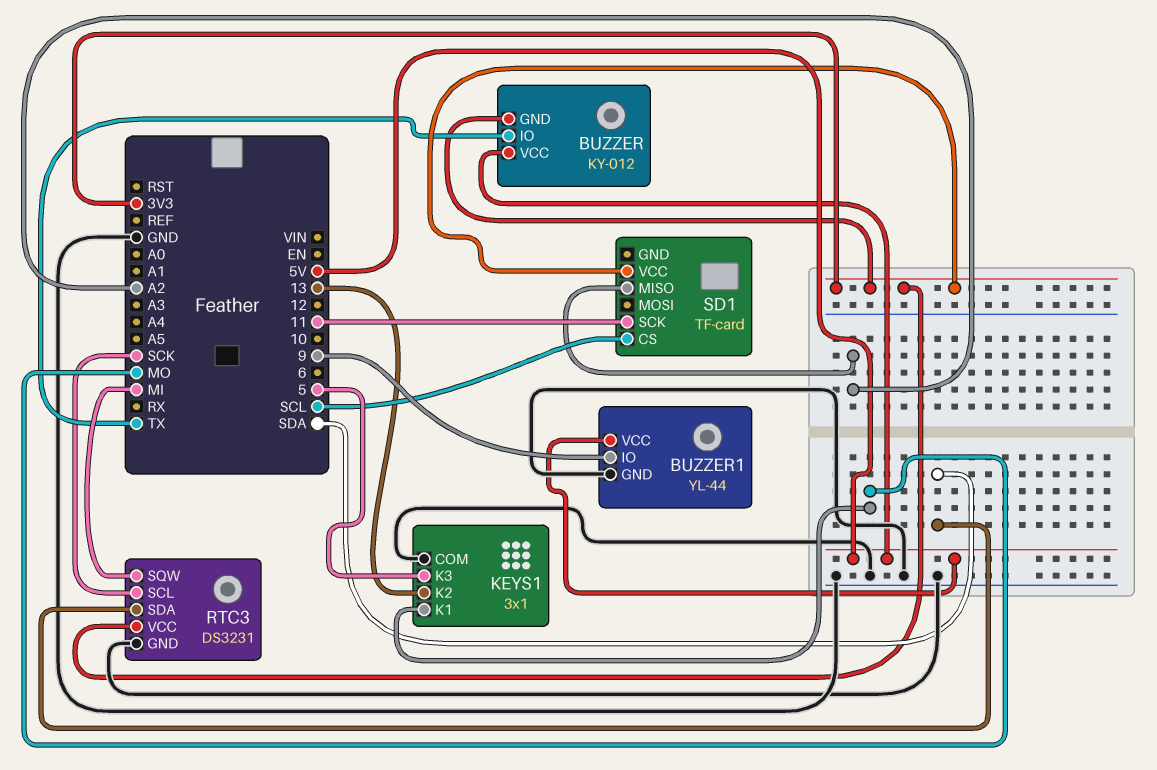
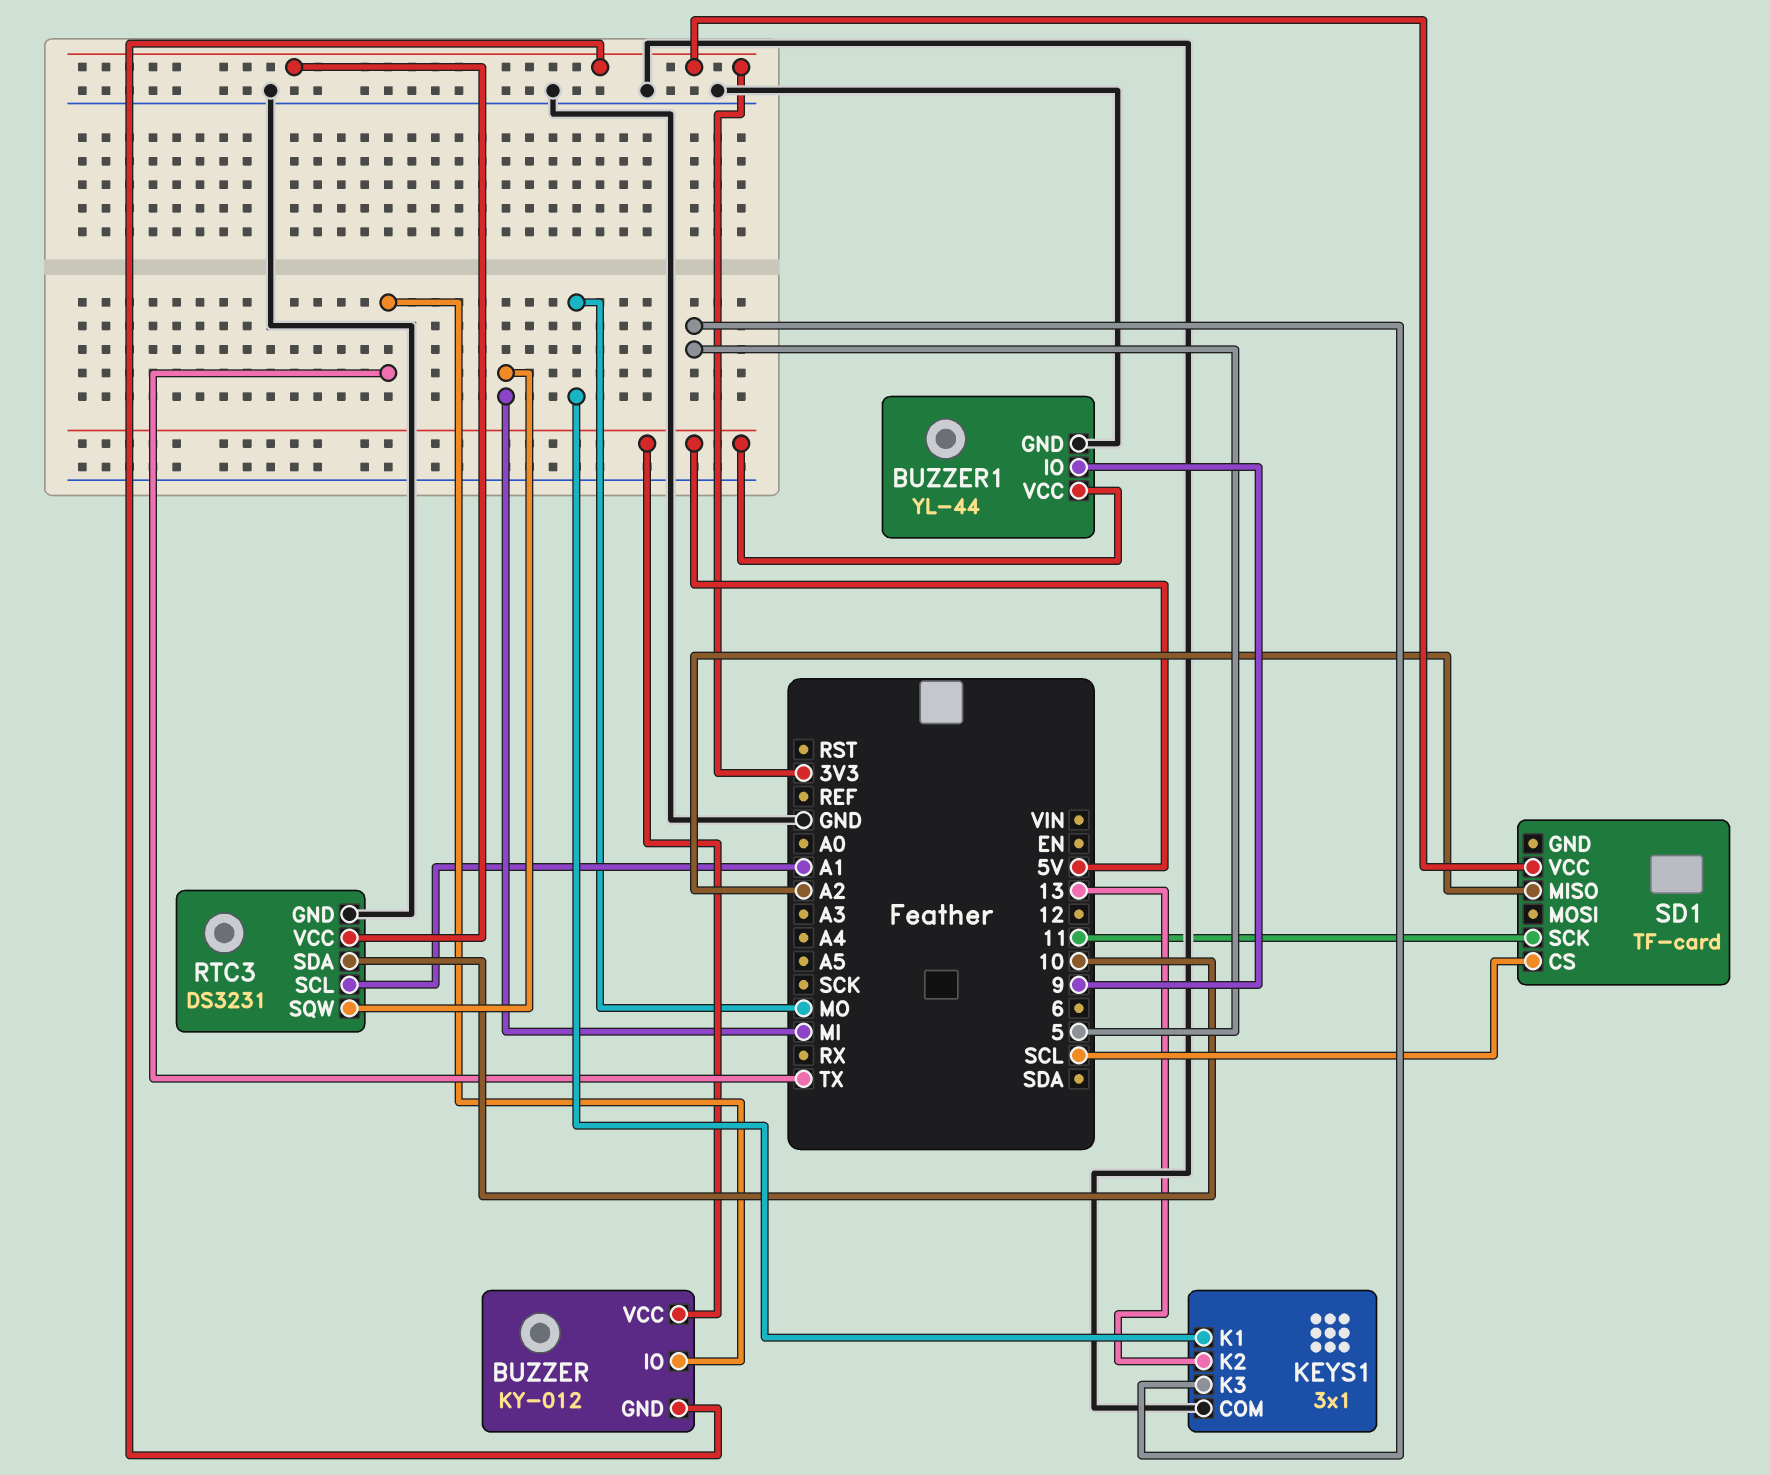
RTC3 pin SCL: SCK -> A1
RTC3 pin SDA: SDA -> 10

